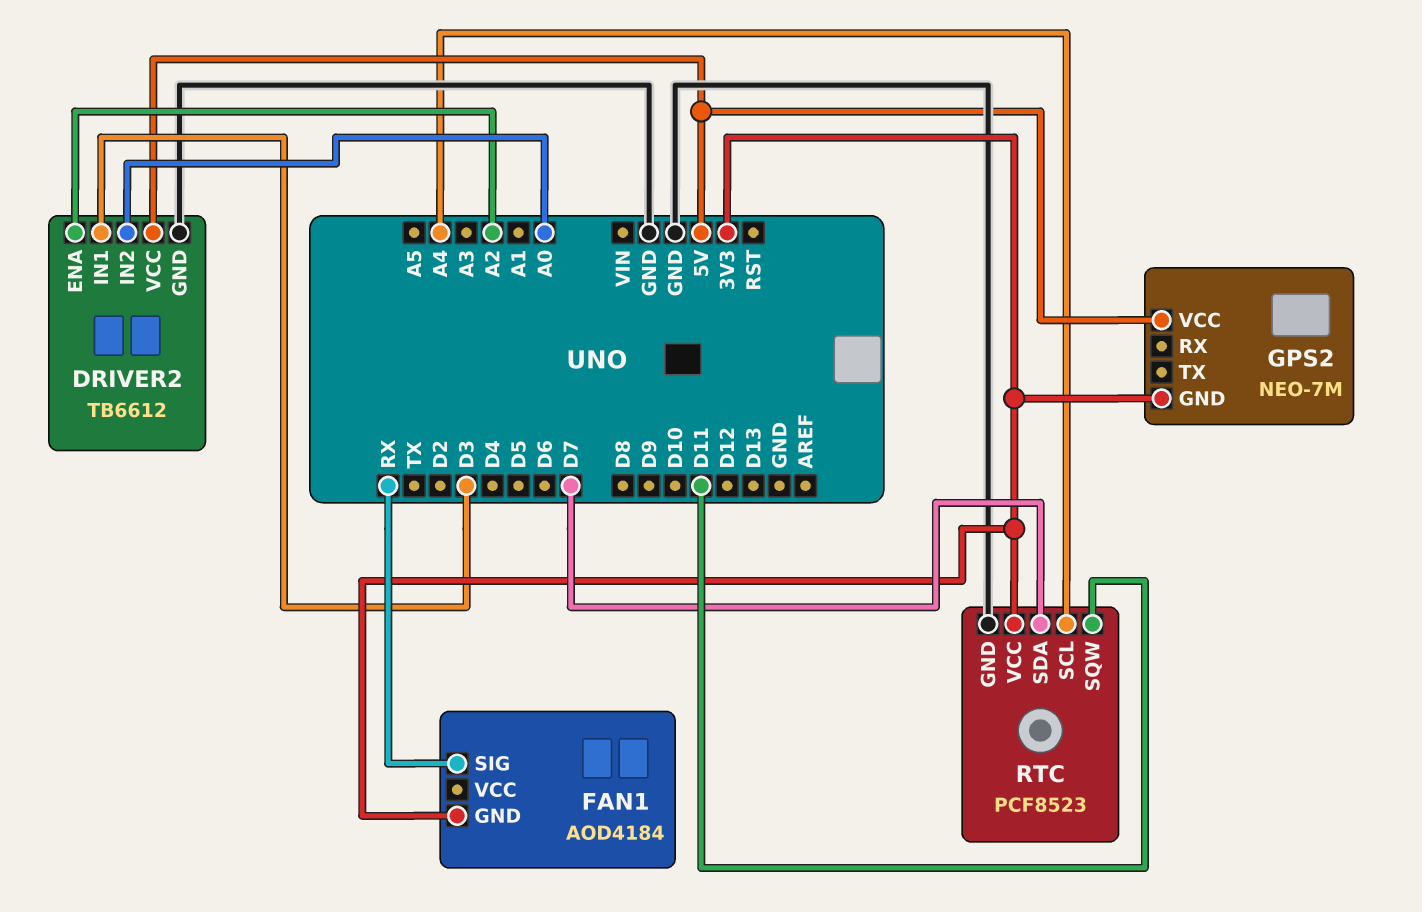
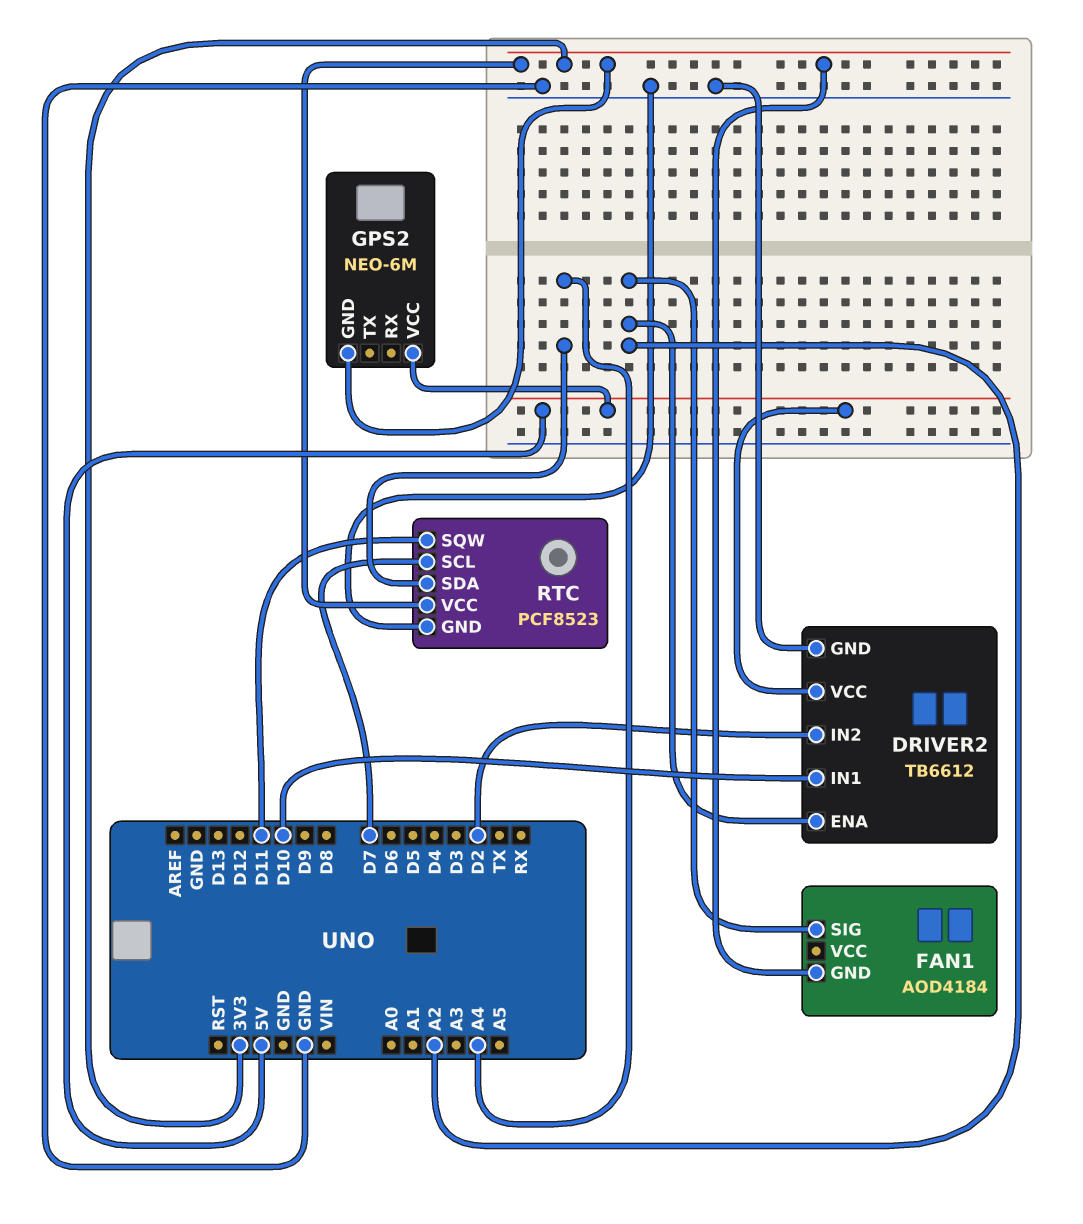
DRIVER2 pin IN1: D3 -> D10
DRIVER2 pin IN2: A0 -> D2
FAN1 pin SIG: RX -> A2
GPS2: NEO-7M -> NEO-6M
RTC pin SCL: A4 -> D7
RTC pin SDA: D7 -> A4

